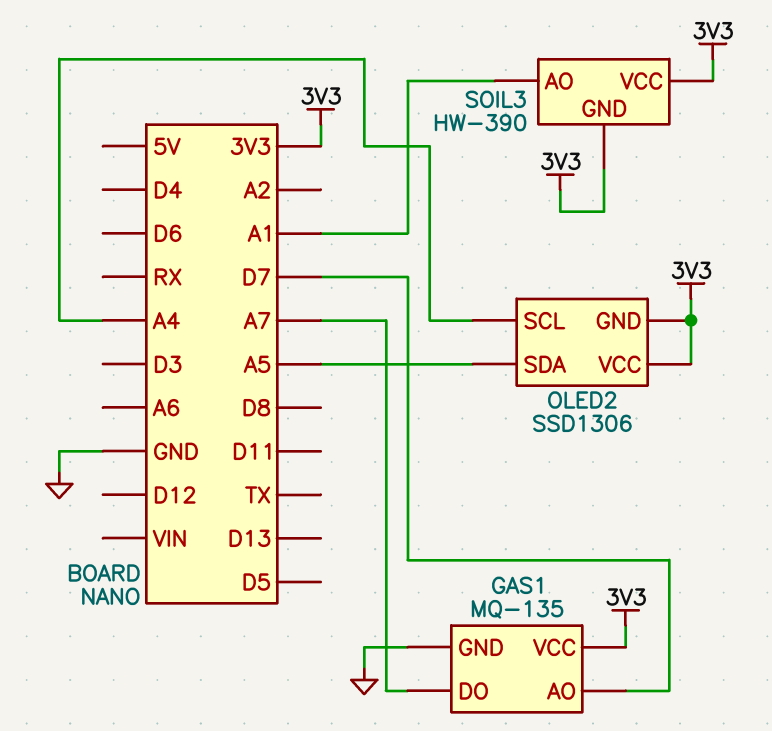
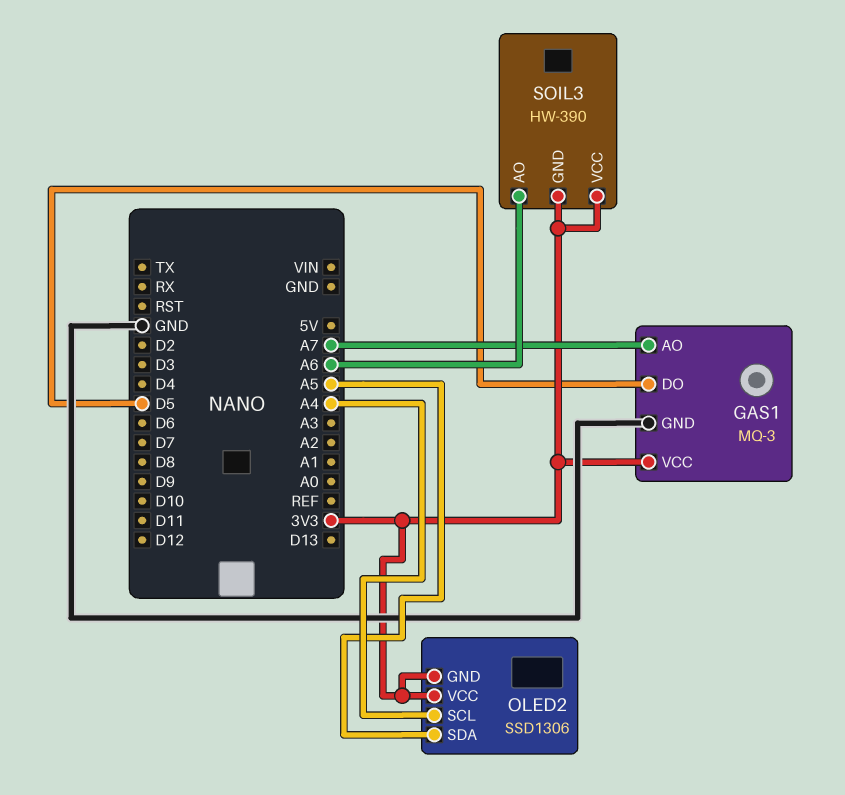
GAS1: MQ-135 -> MQ-3
GAS1 pin AO: D7 -> A7
GAS1 pin DO: A7 -> D5
SOIL3 pin AO: A1 -> A6

